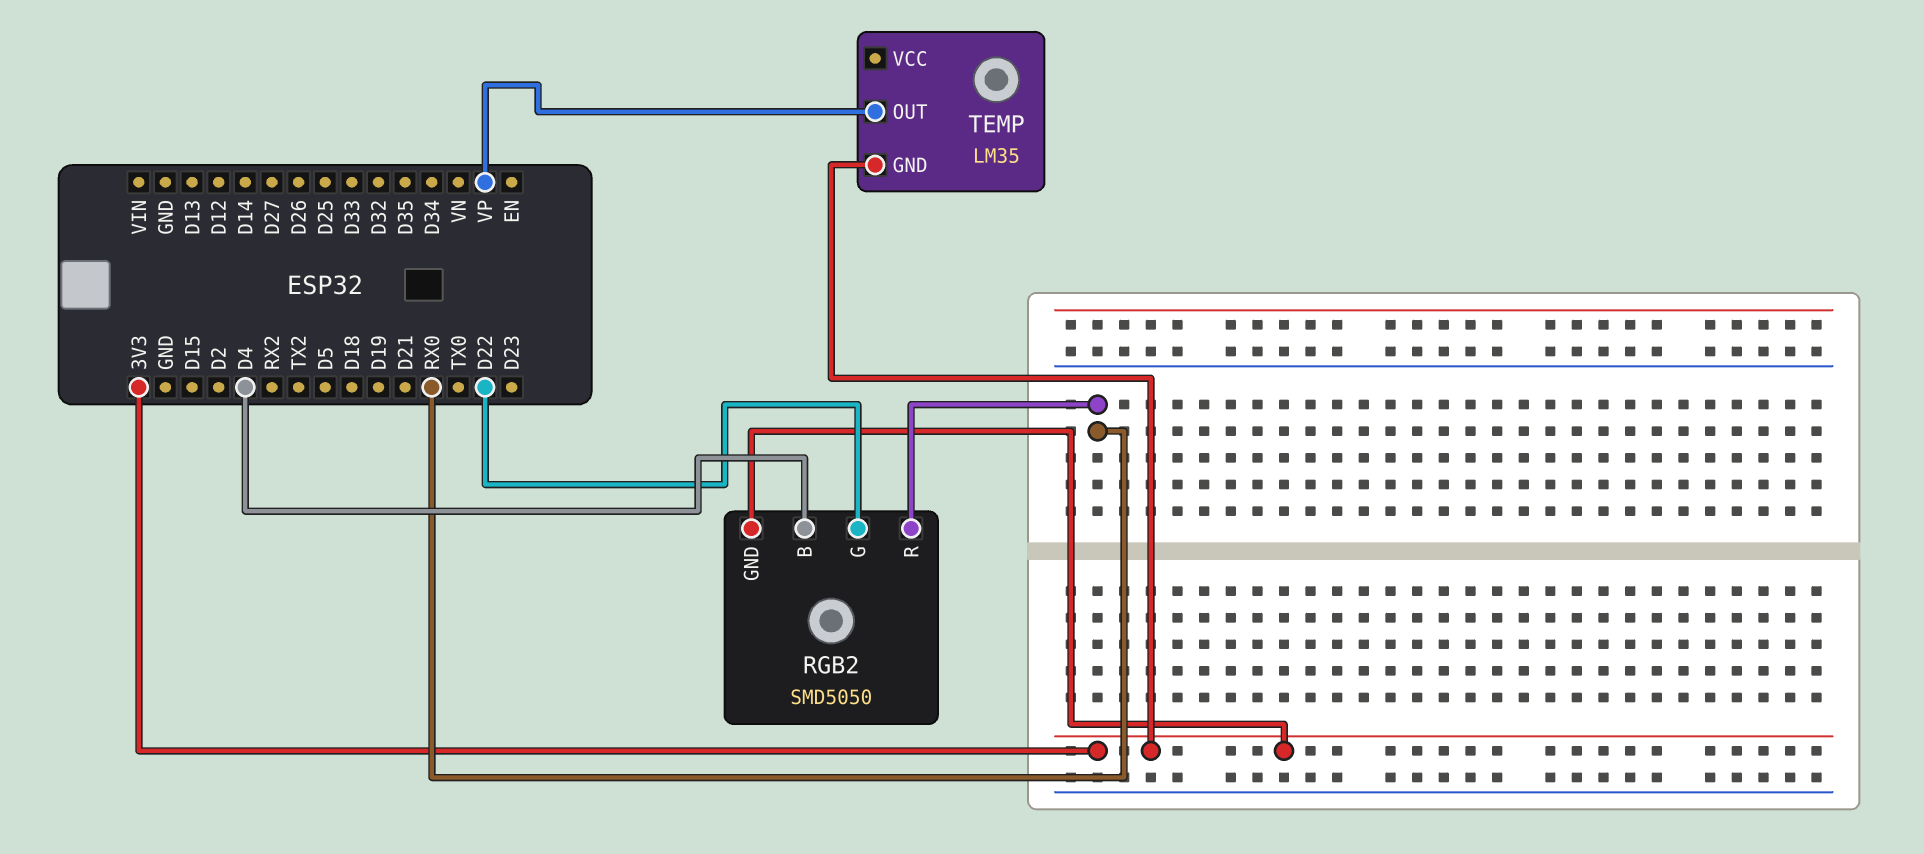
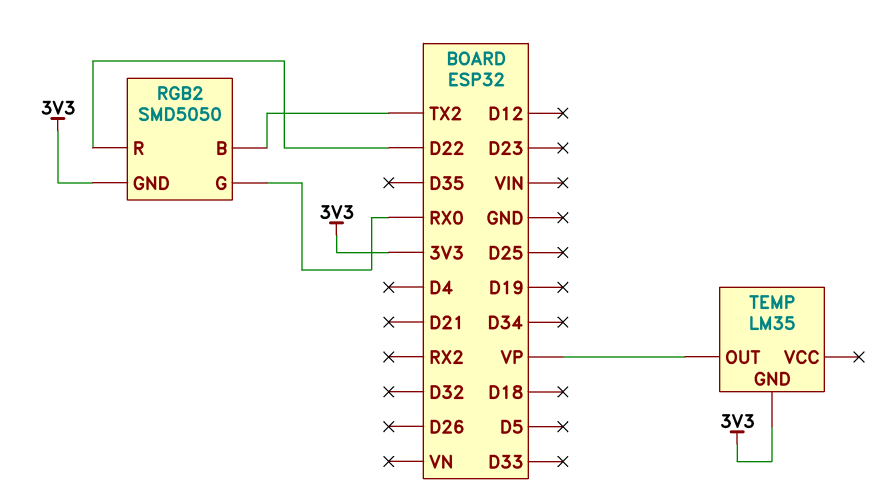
RGB2 pin B: D4 -> TX2
RGB2 pin G: D22 -> RX0
RGB2 pin R: RX0 -> D22

